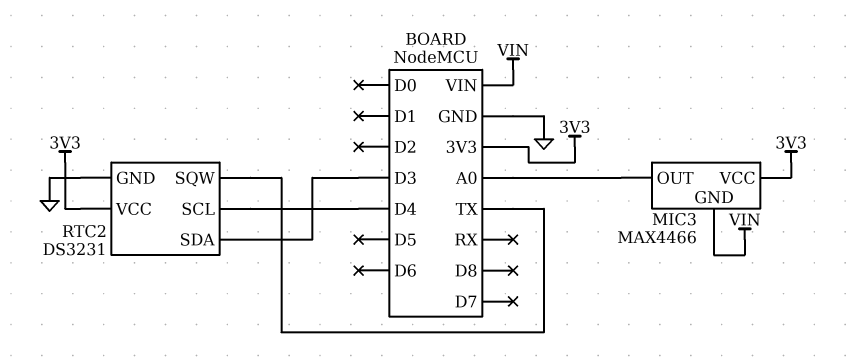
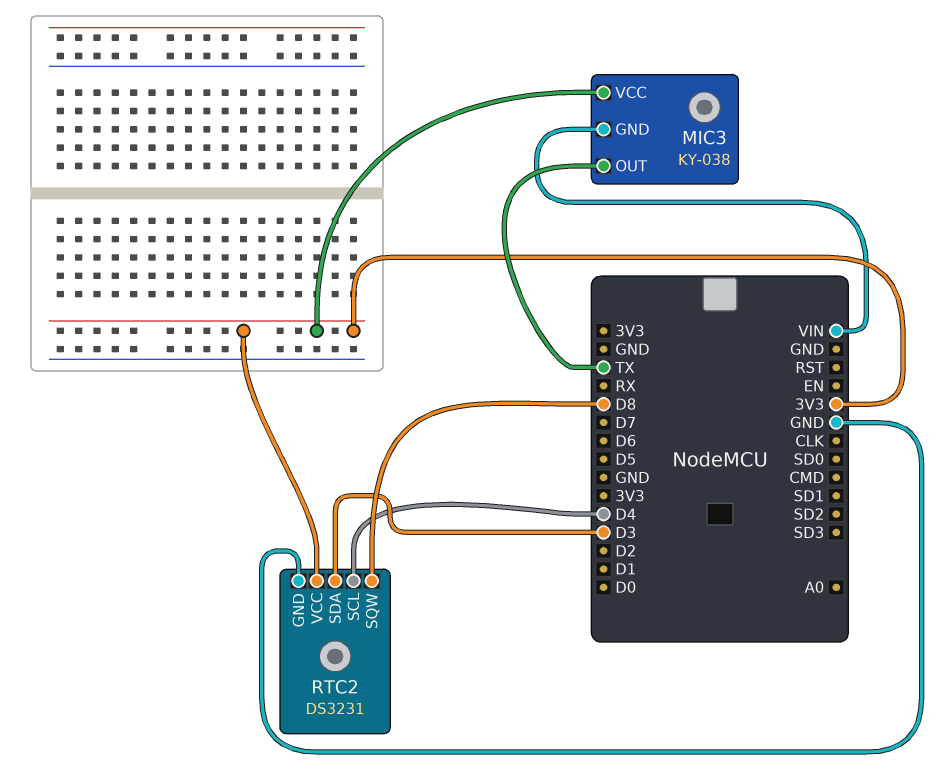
MIC3: MAX4466 -> KY-038
MIC3 pin OUT: A0 -> TX
RTC2 pin SQW: TX -> D8

